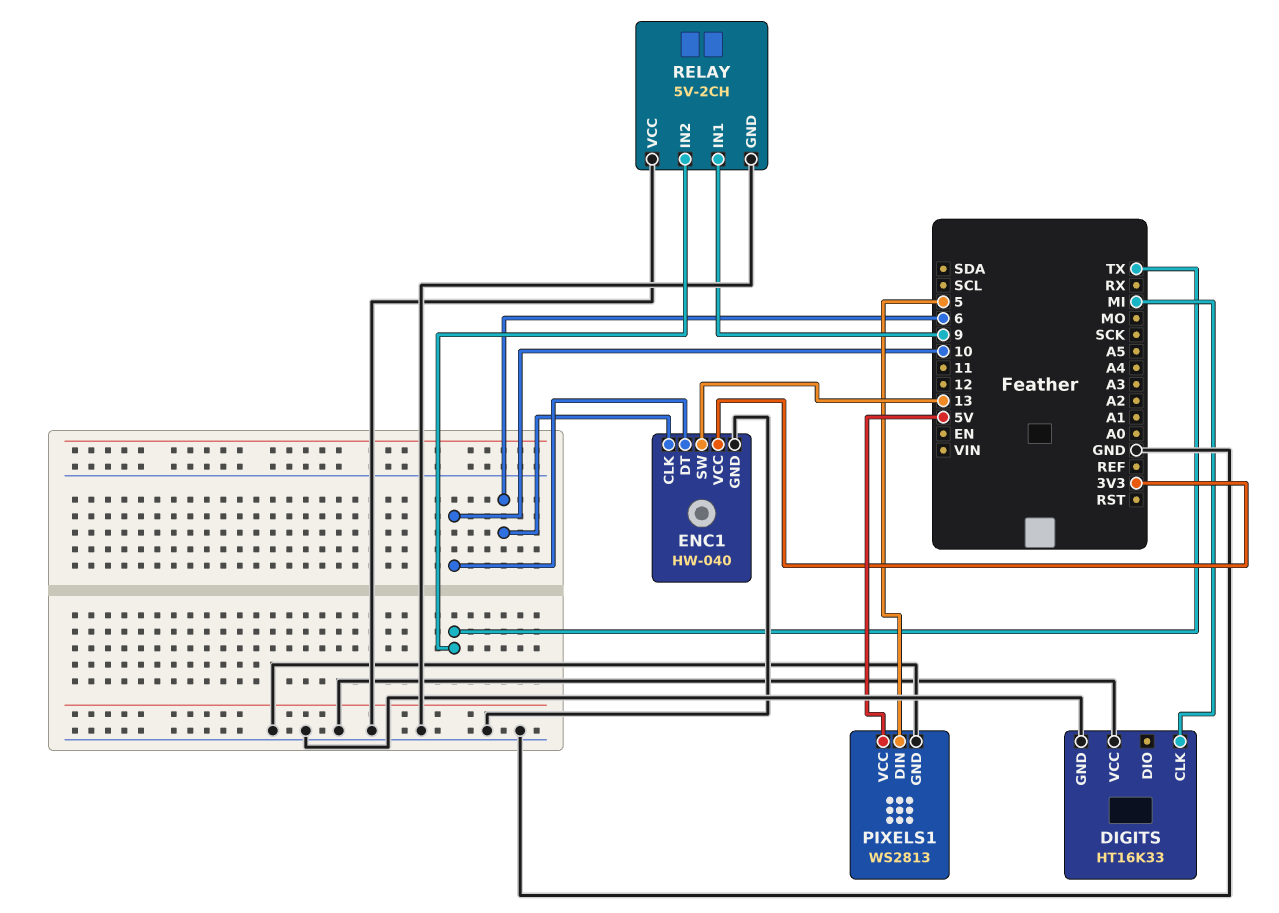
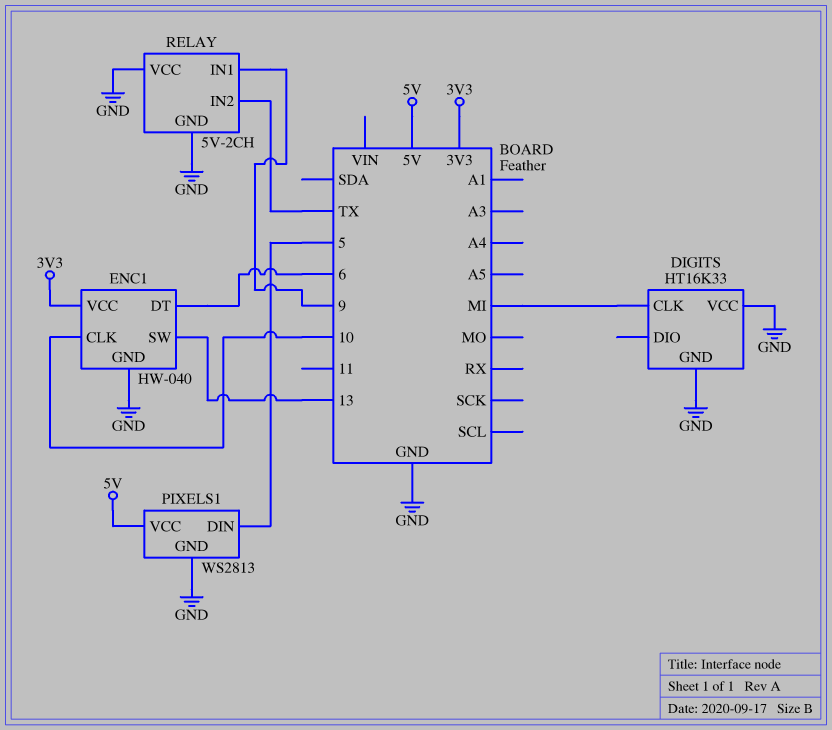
ENC1 pin CLK: 6 -> 10
ENC1 pin DT: 10 -> 6

